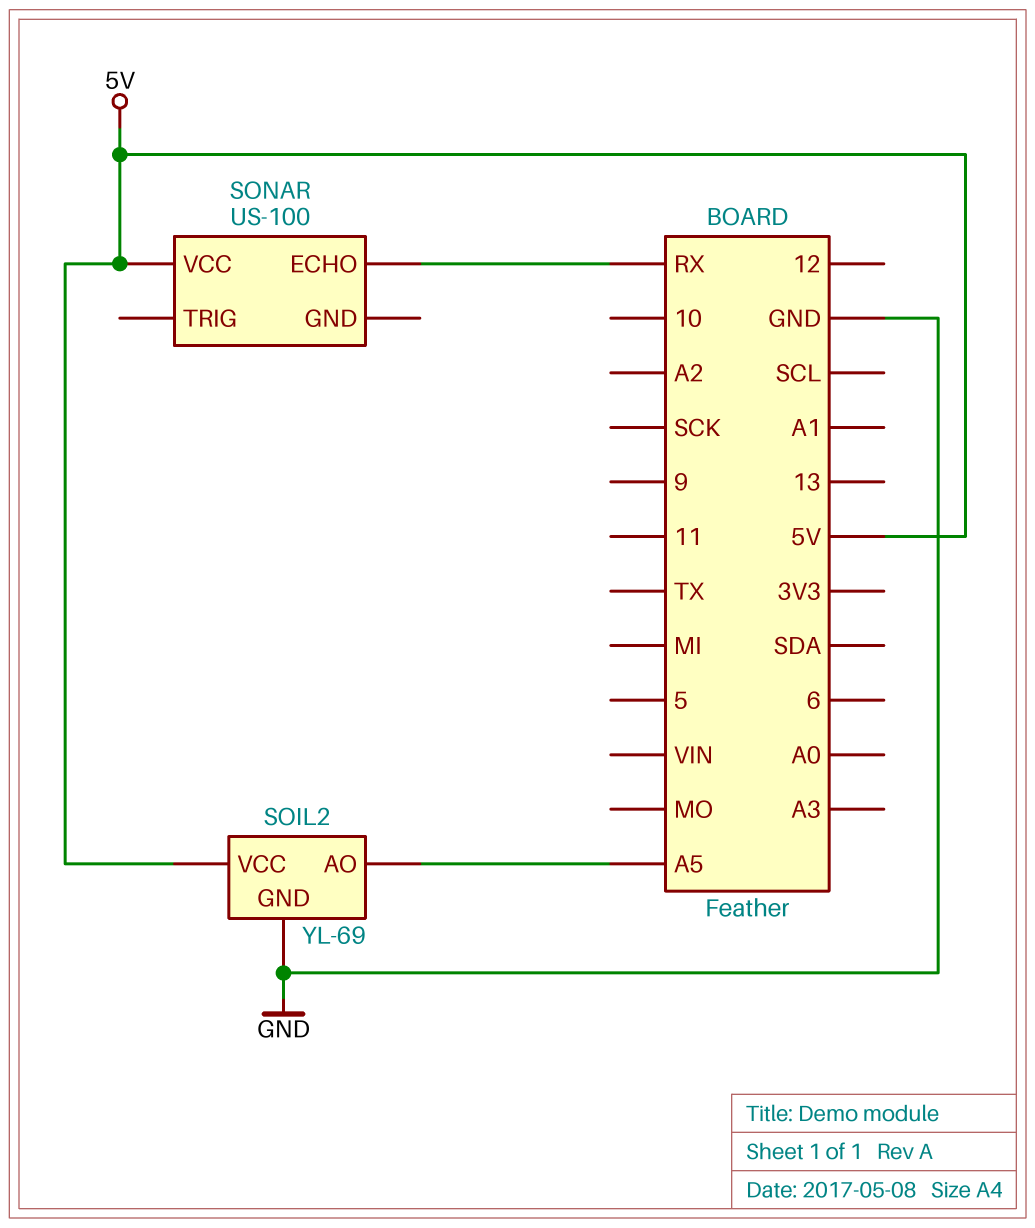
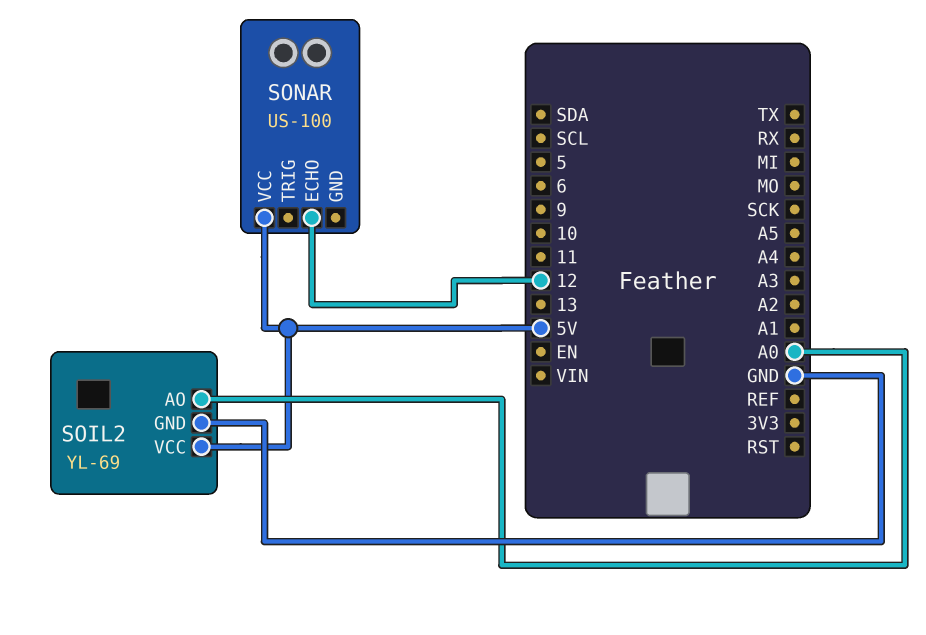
SOIL2 pin AO: A5 -> A0
SONAR pin ECHO: RX -> 12

